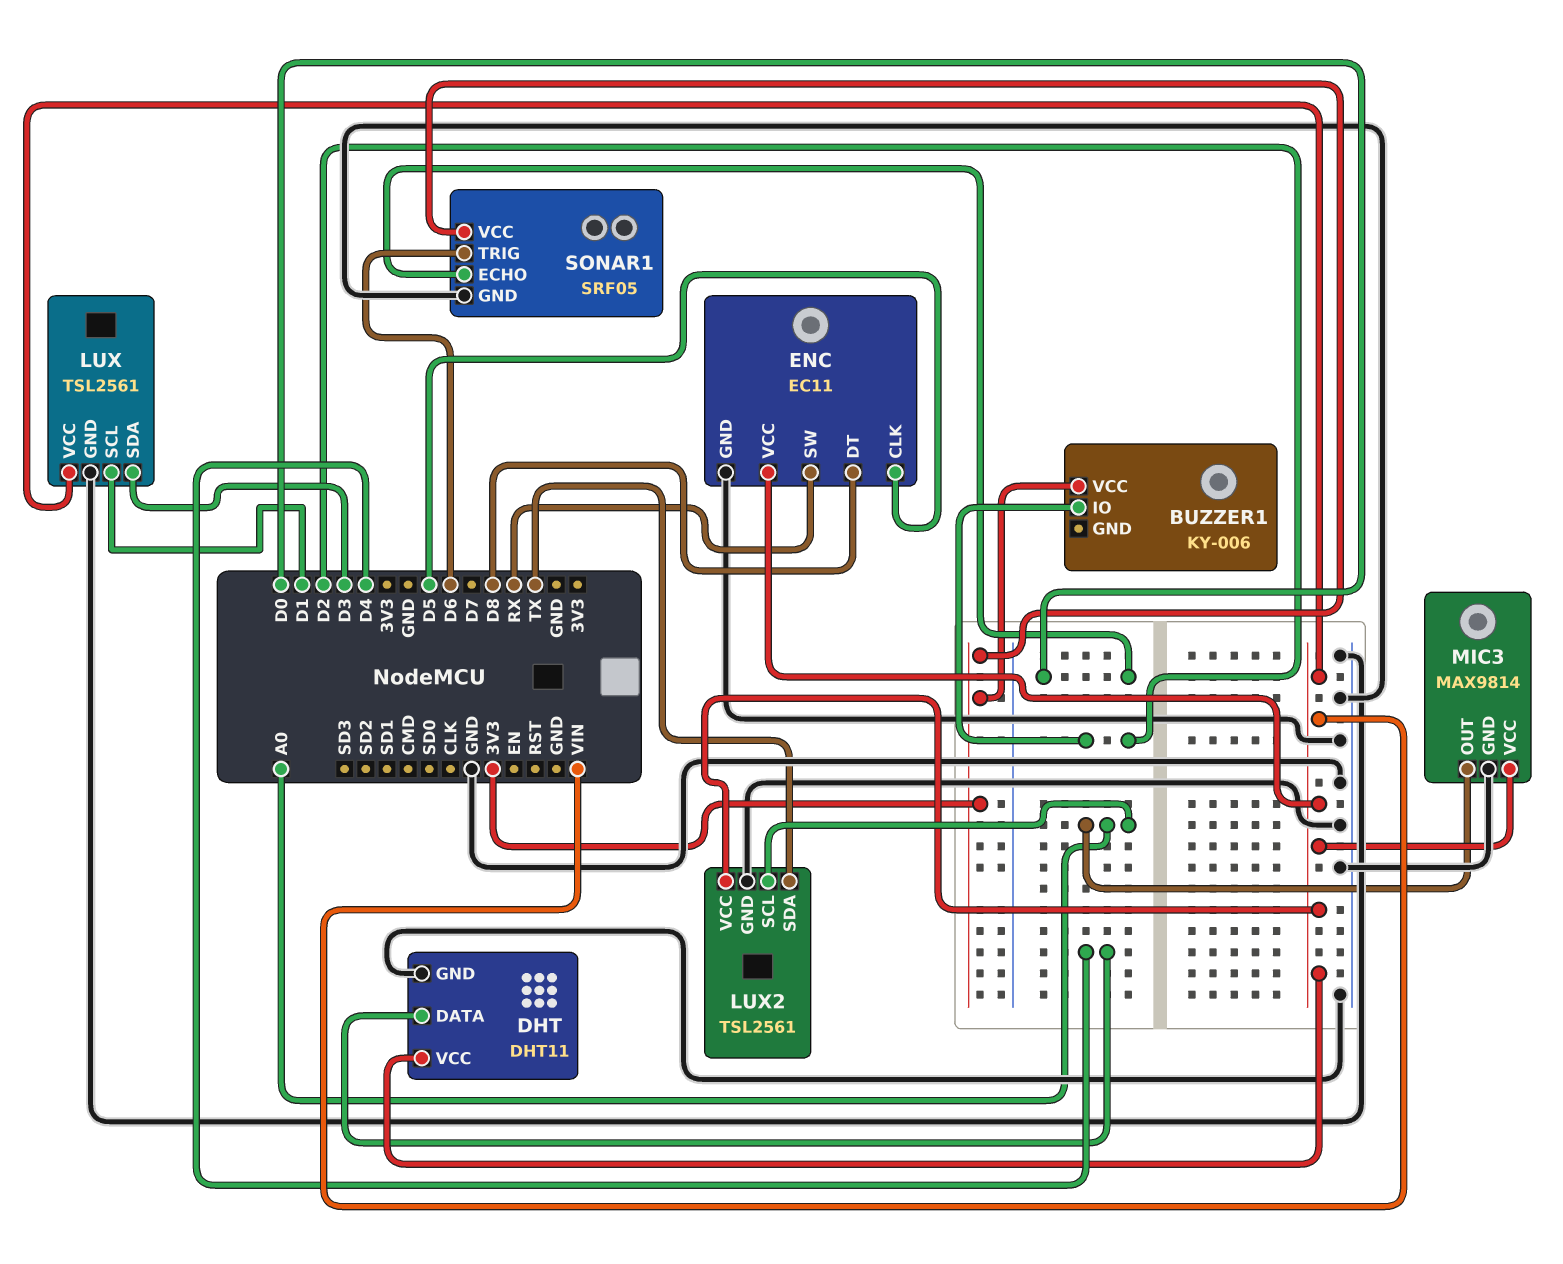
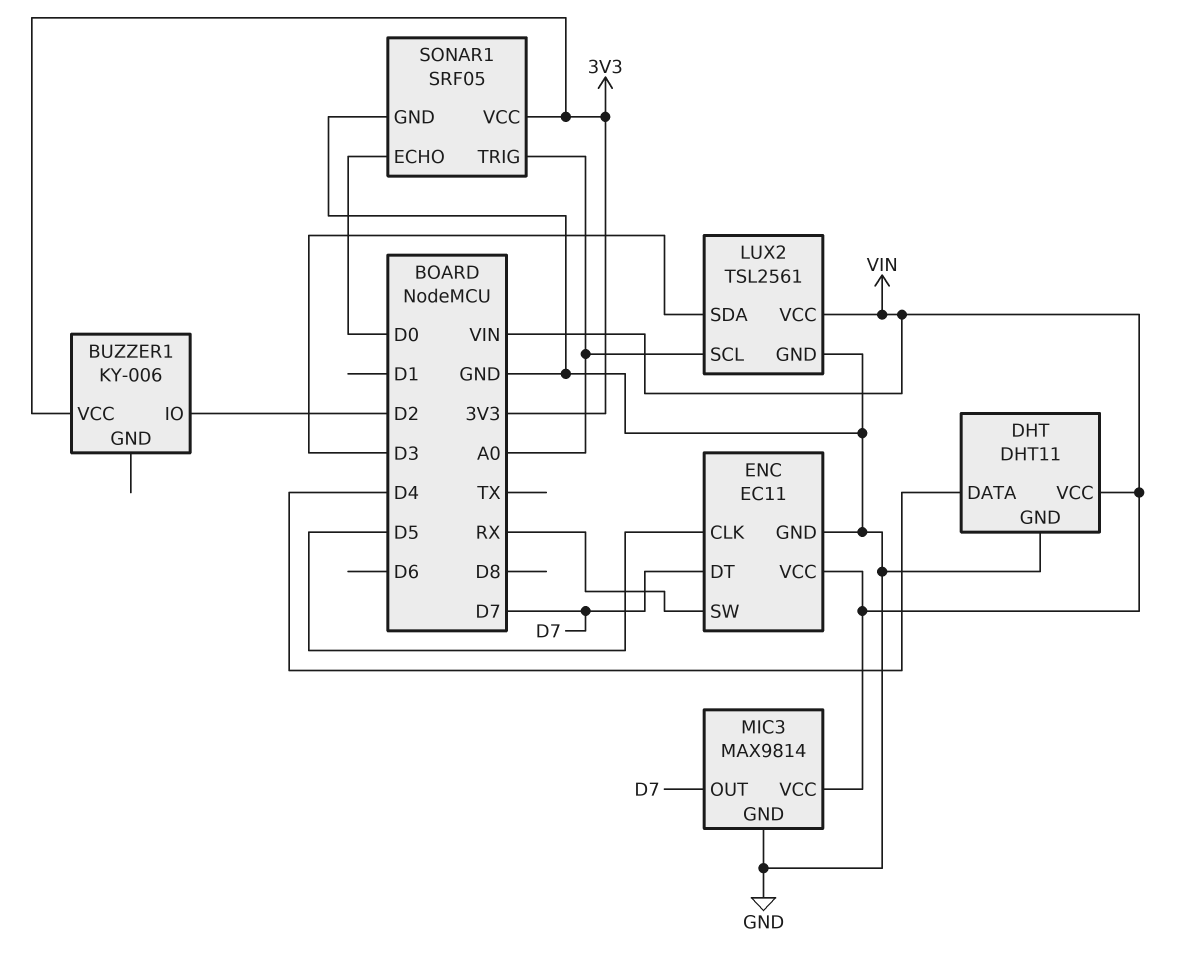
ENC pin DT: D8 -> D7
LUX: TSL2561 -> none
LUX pin GND: GND -> none
LUX pin SCL: D1 -> none
LUX pin SDA: D3 -> none
LUX pin VCC: VIN -> none
LUX2 pin SDA: TX -> D3
MIC3 pin OUT: A0 -> D7
SONAR1 pin TRIG: D6 -> A0

